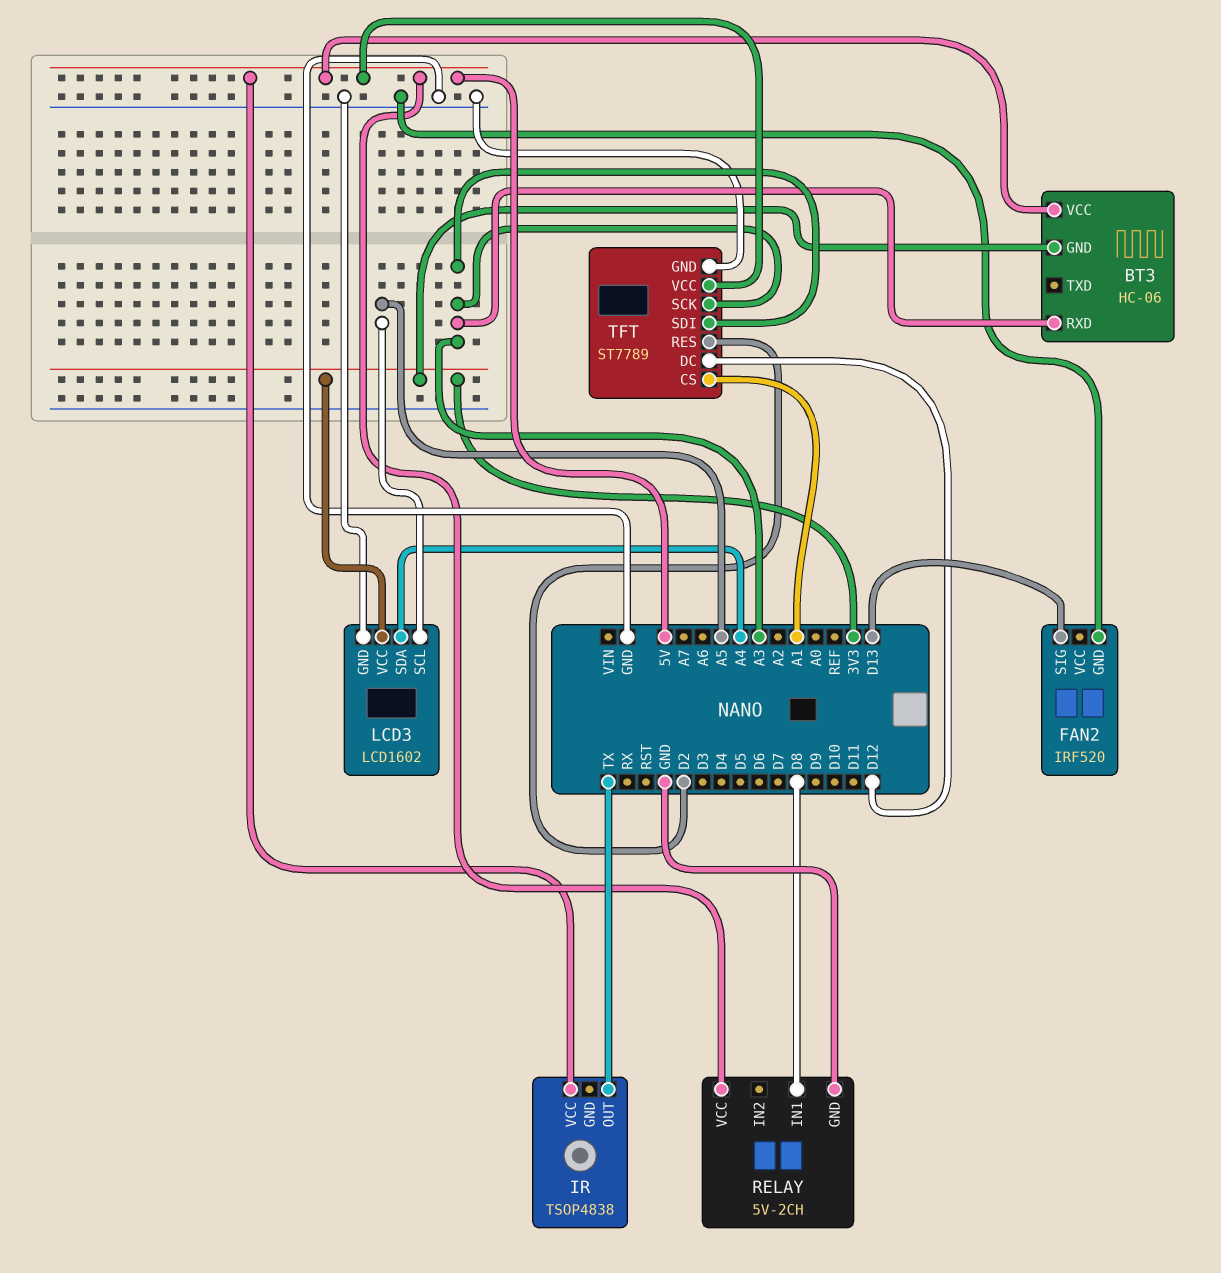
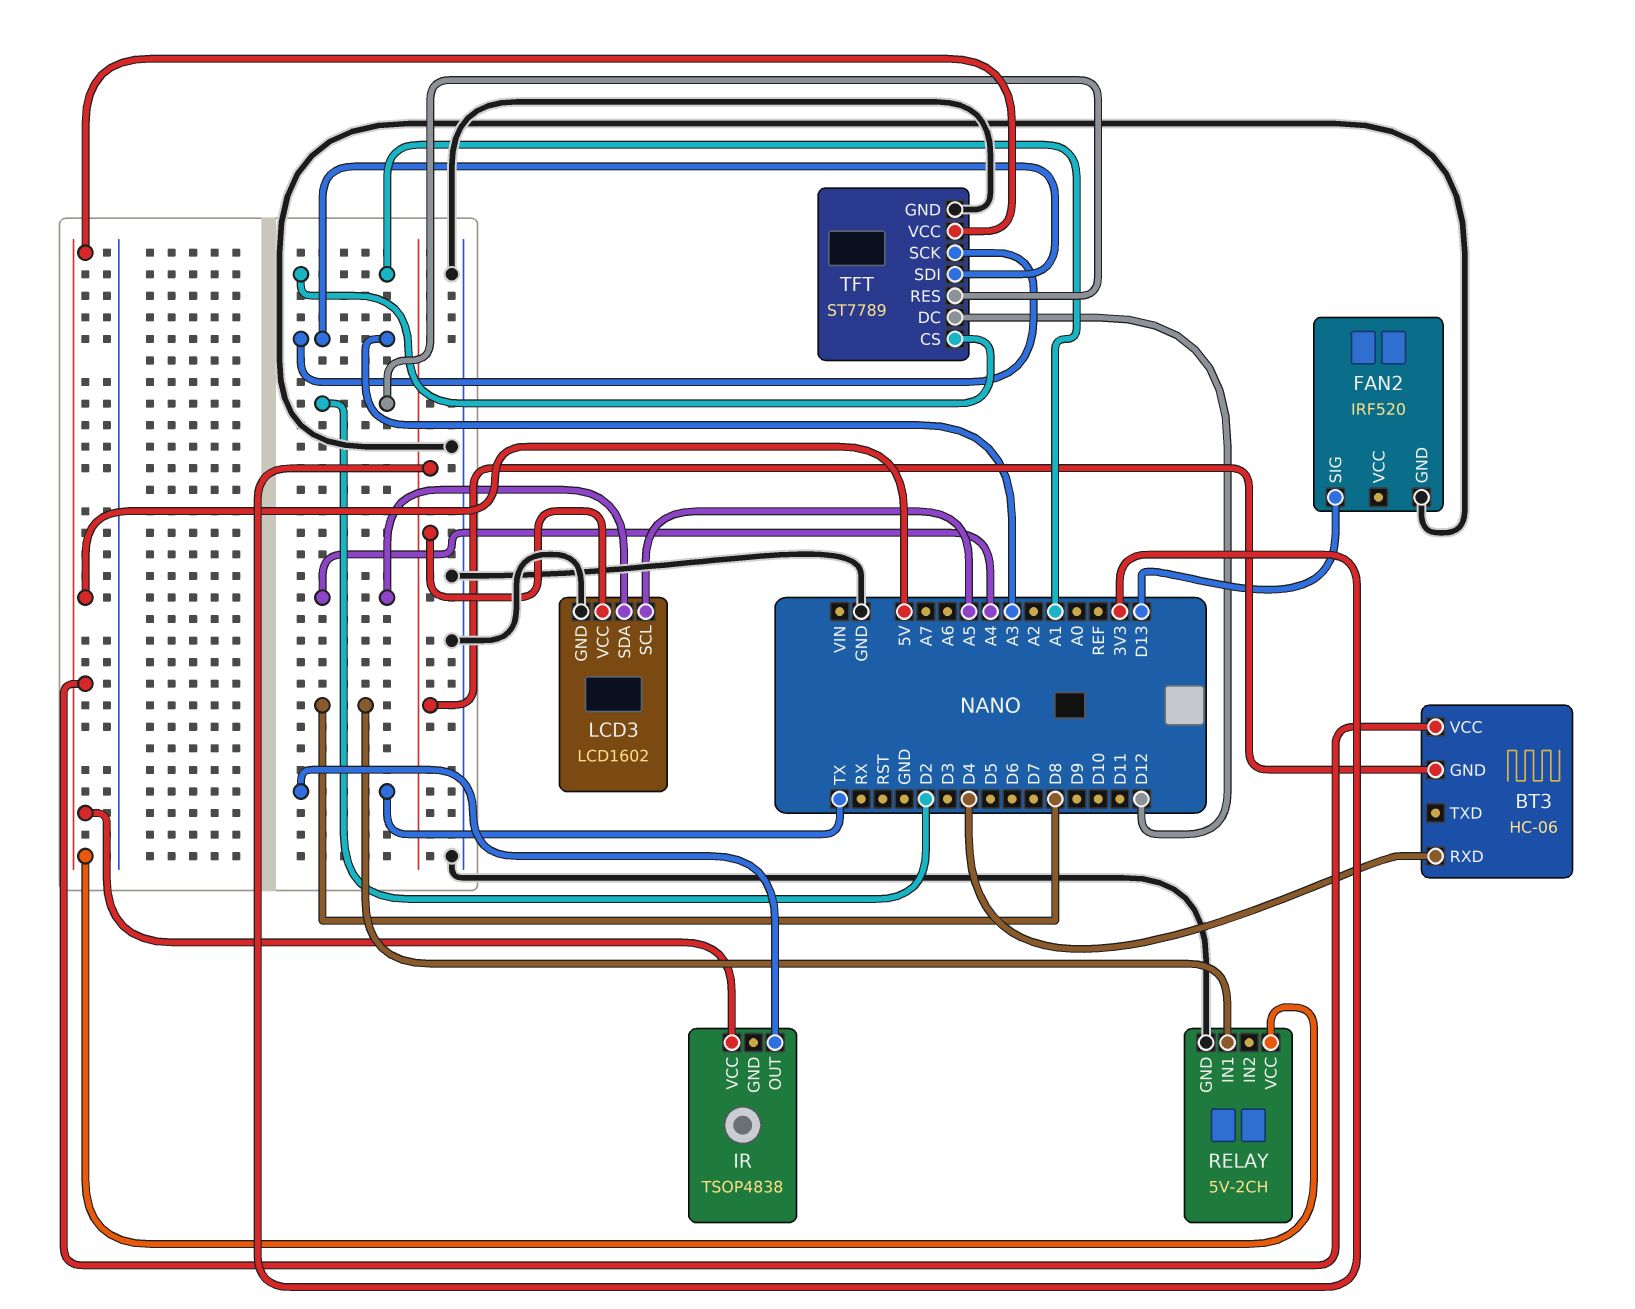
BT3 pin RXD: A3 -> D4

